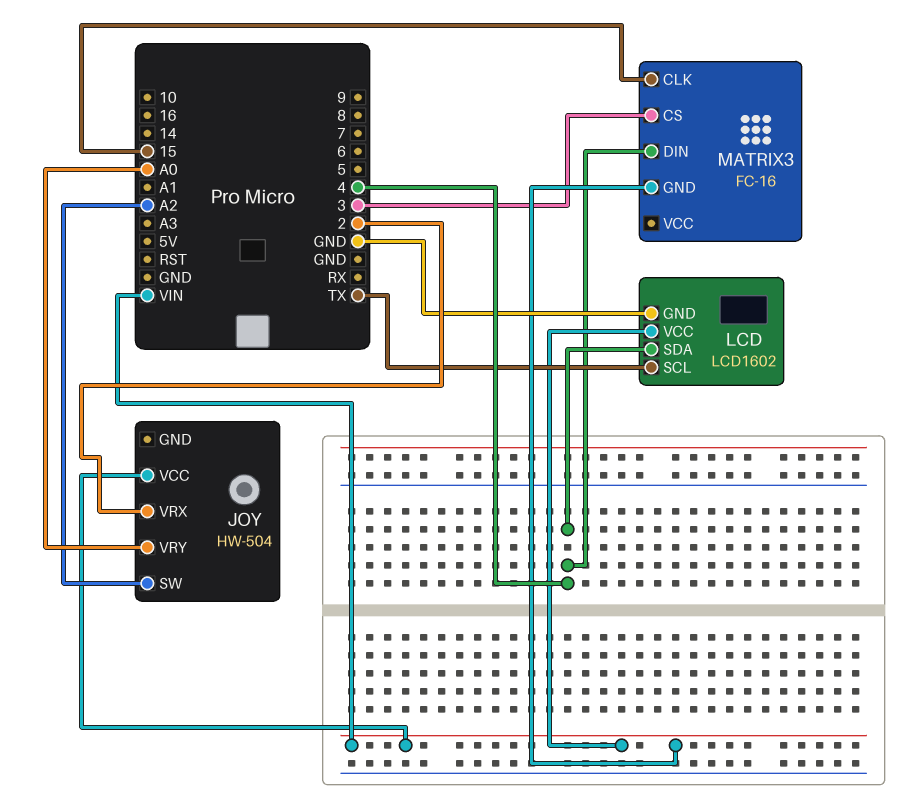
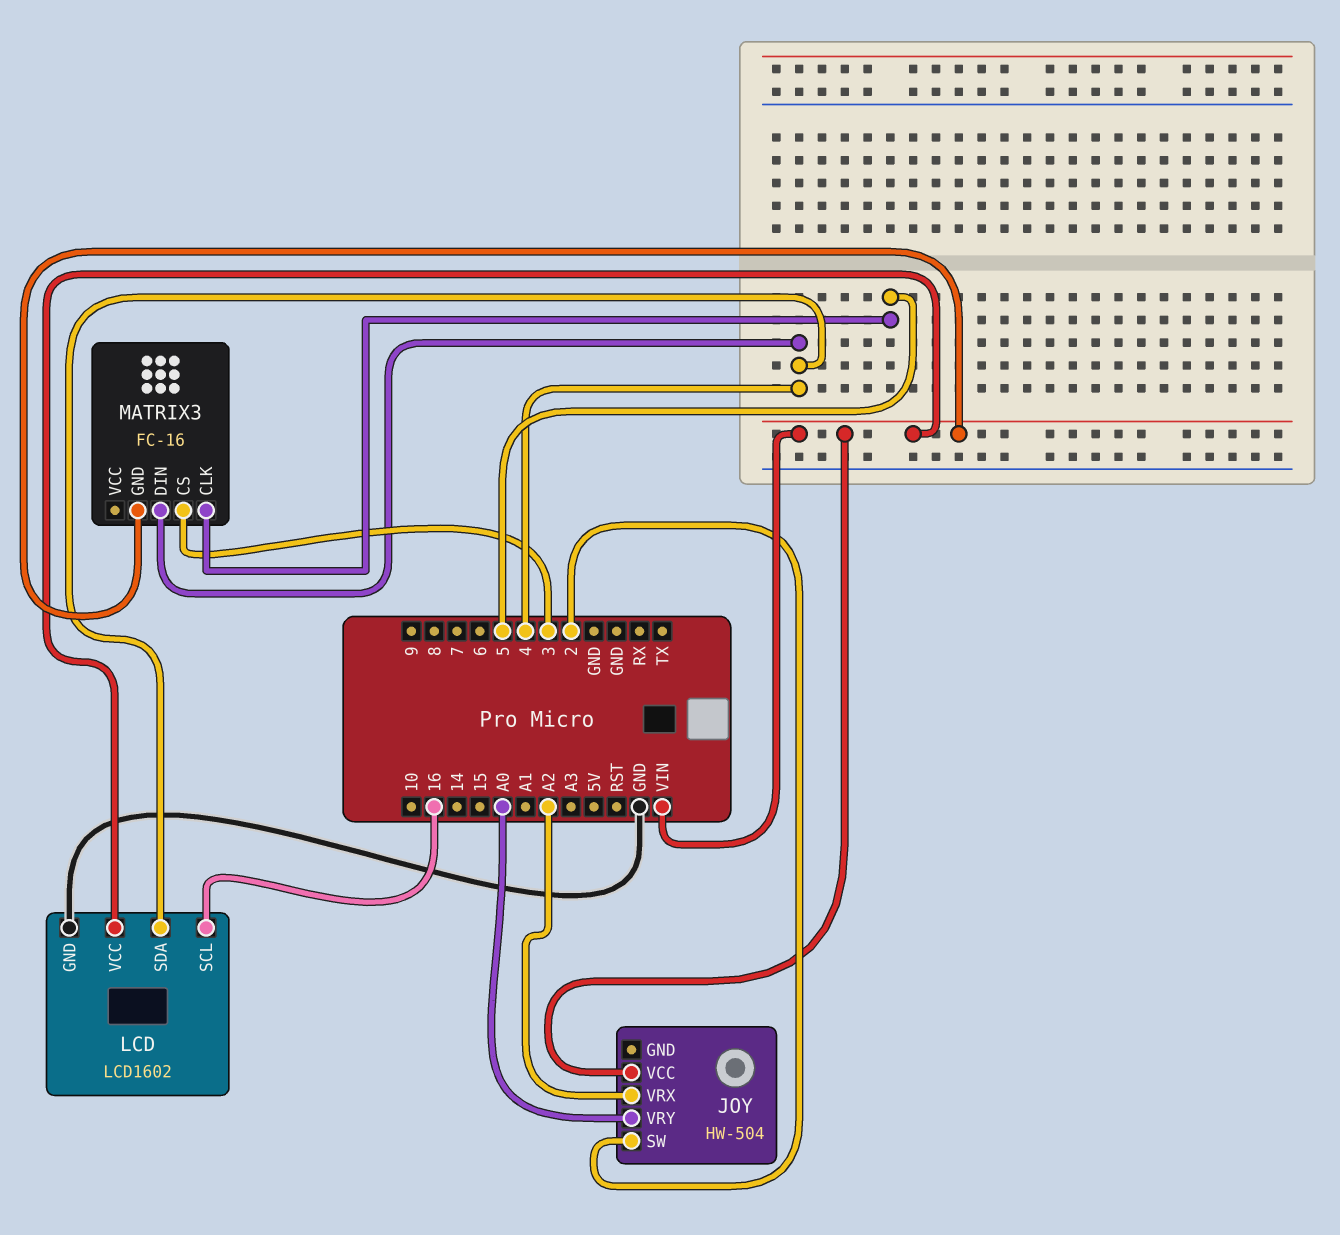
JOY pin SW: A2 -> 2
JOY pin VRX: 2 -> A2
LCD pin SCL: TX -> 16
MATRIX3 pin CLK: 15 -> 5

